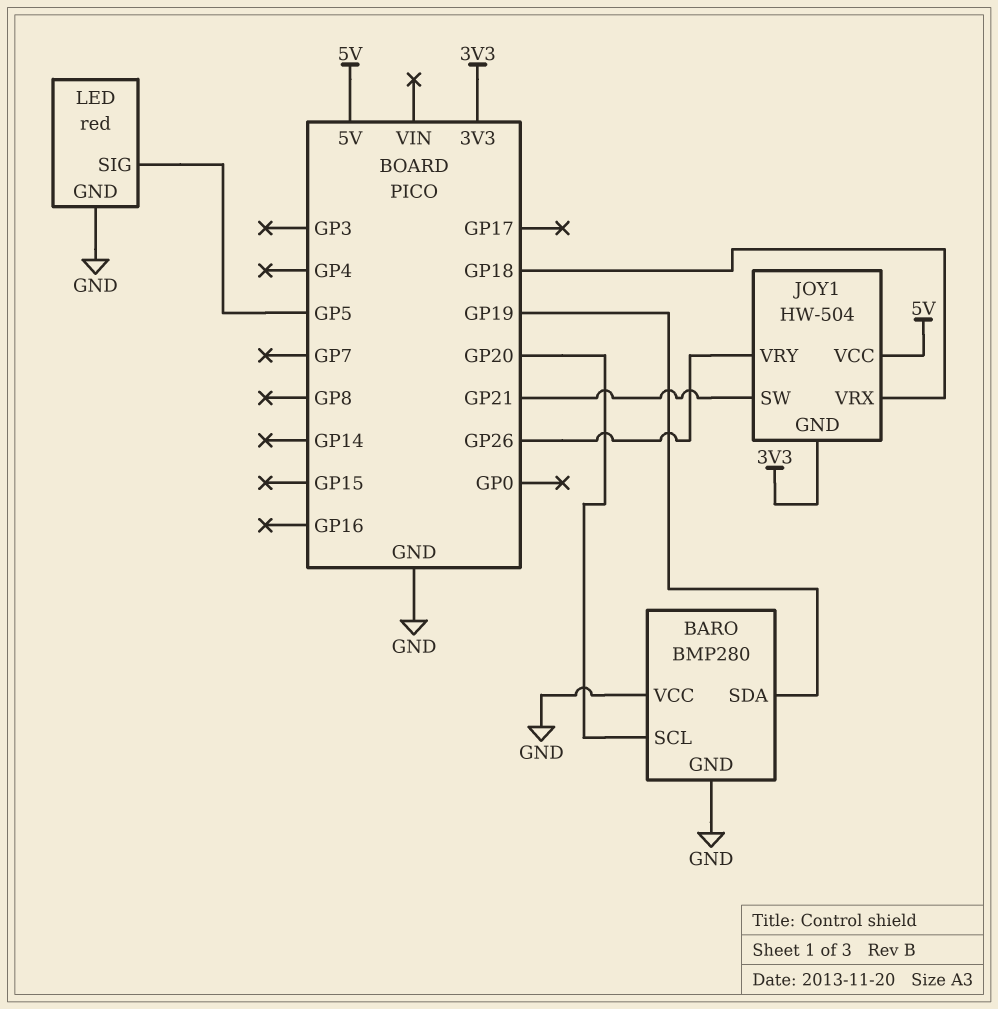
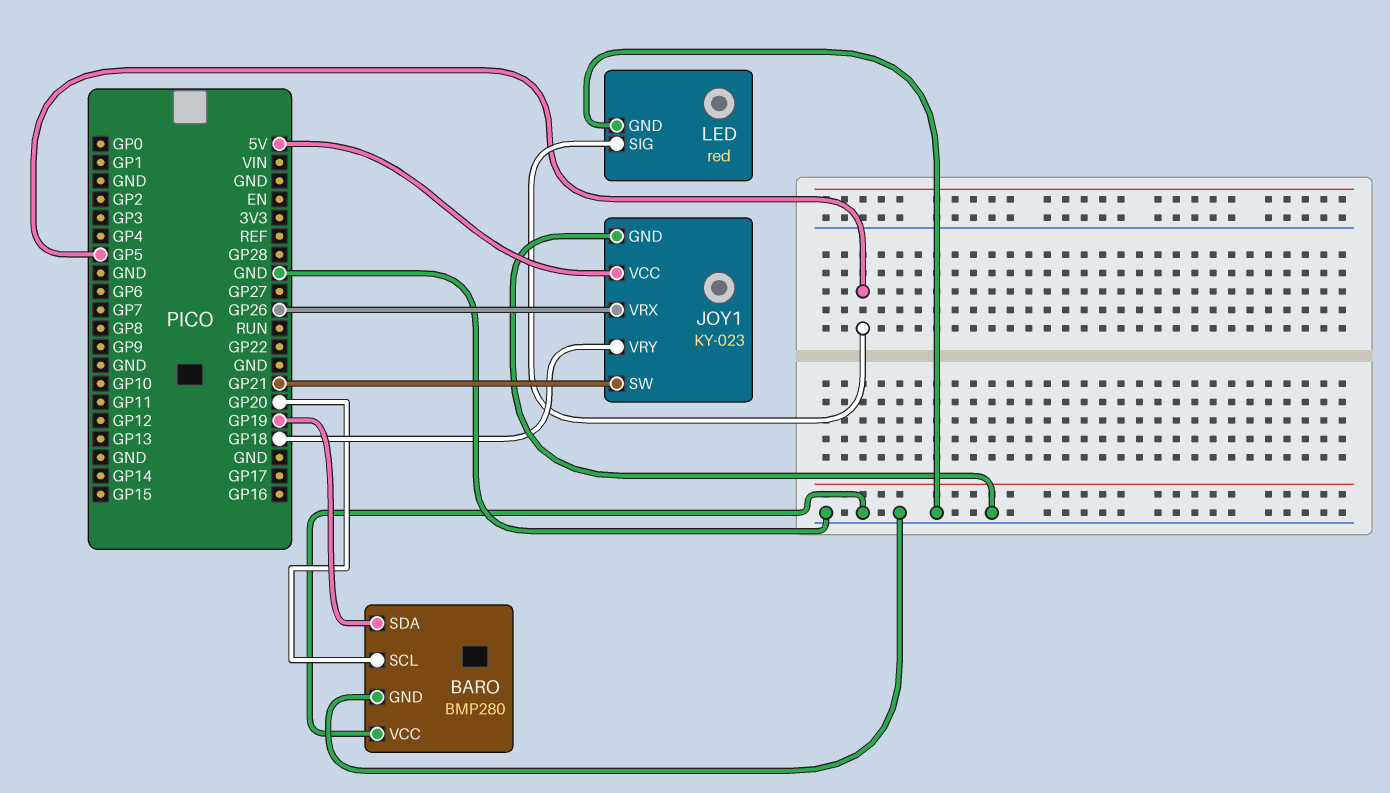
JOY1: HW-504 -> KY-023
JOY1 pin GND: 3V3 -> GND
JOY1 pin VRX: GP18 -> GP26
JOY1 pin VRY: GP26 -> GP18

